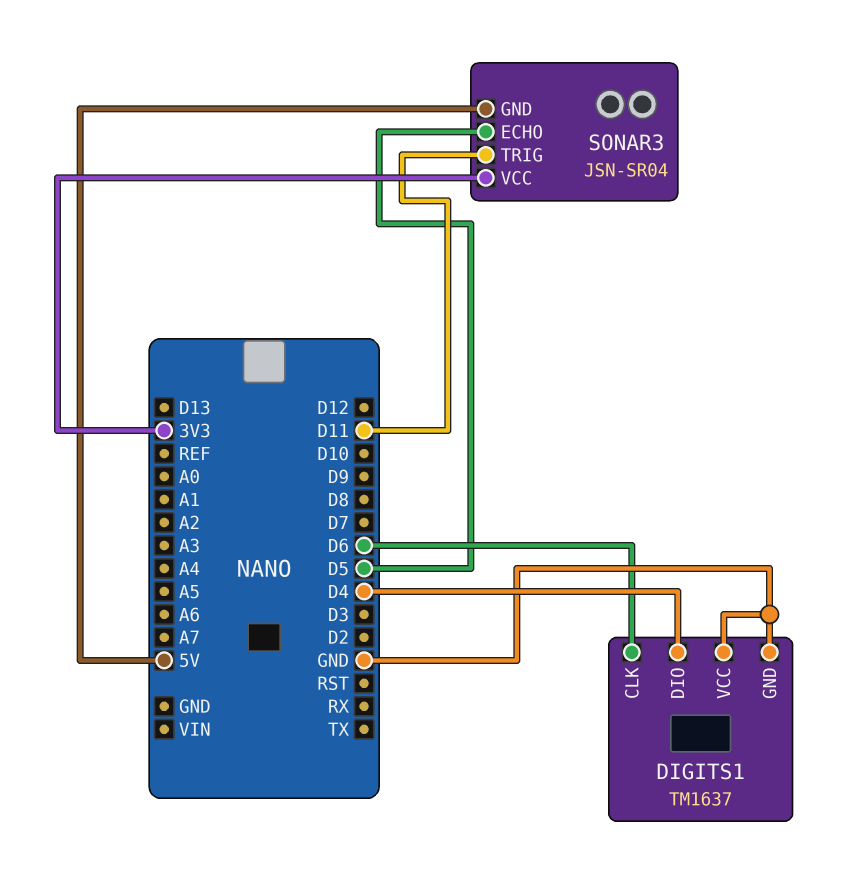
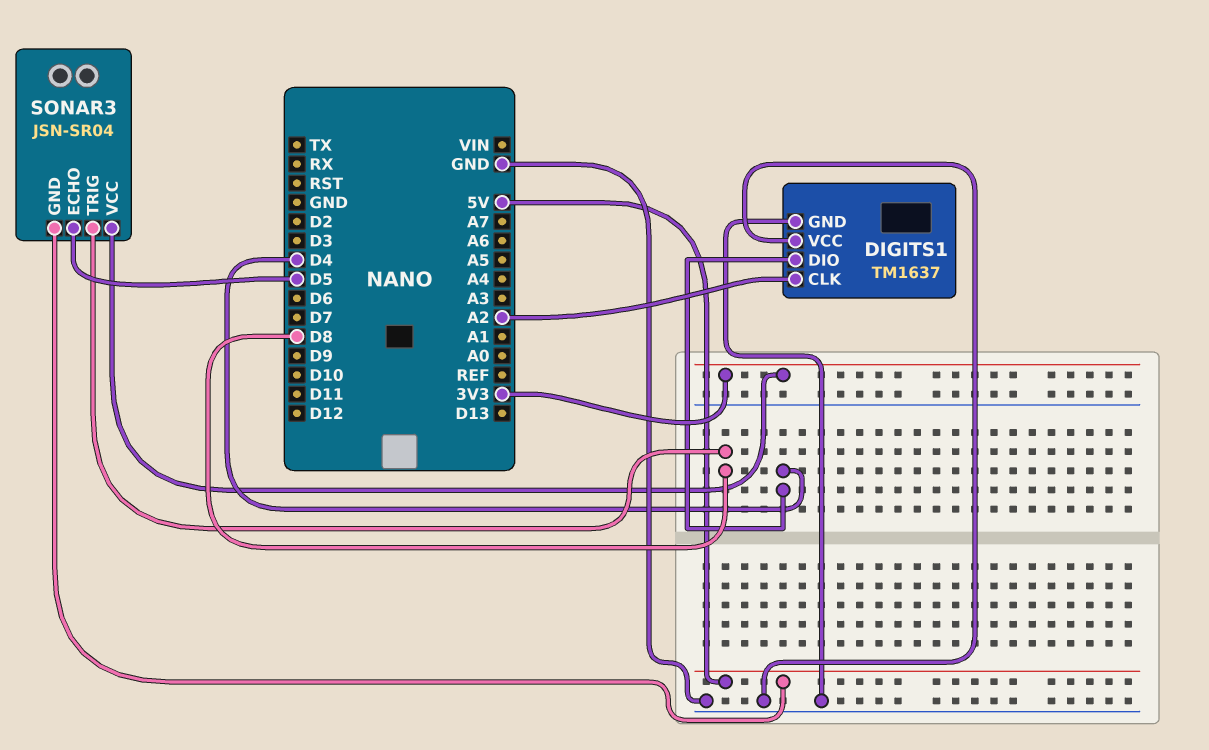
DIGITS1 pin CLK: D6 -> A2
SONAR3 pin TRIG: D11 -> D8

